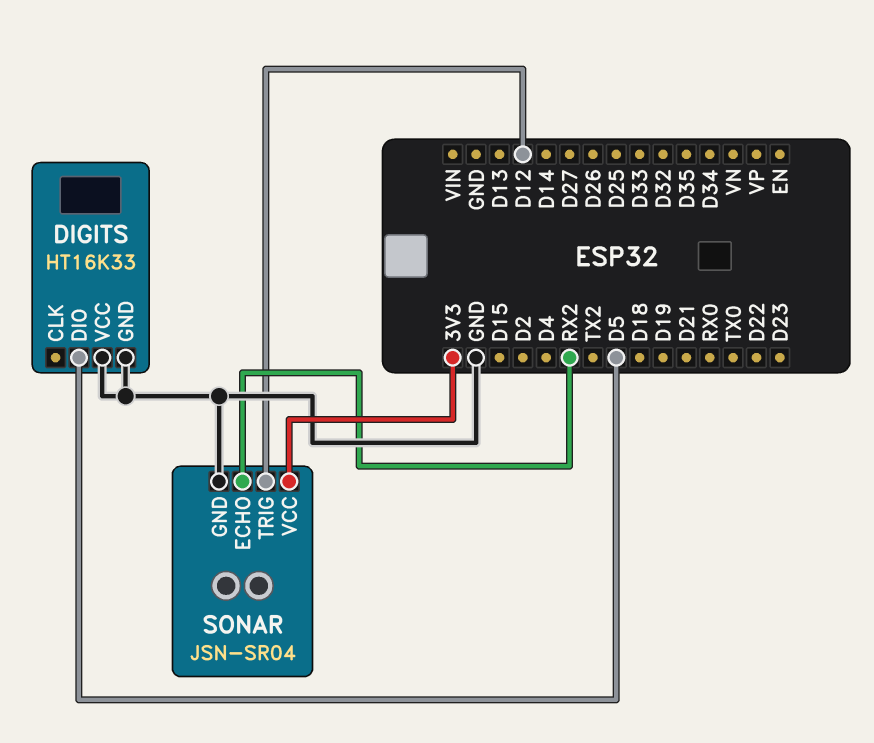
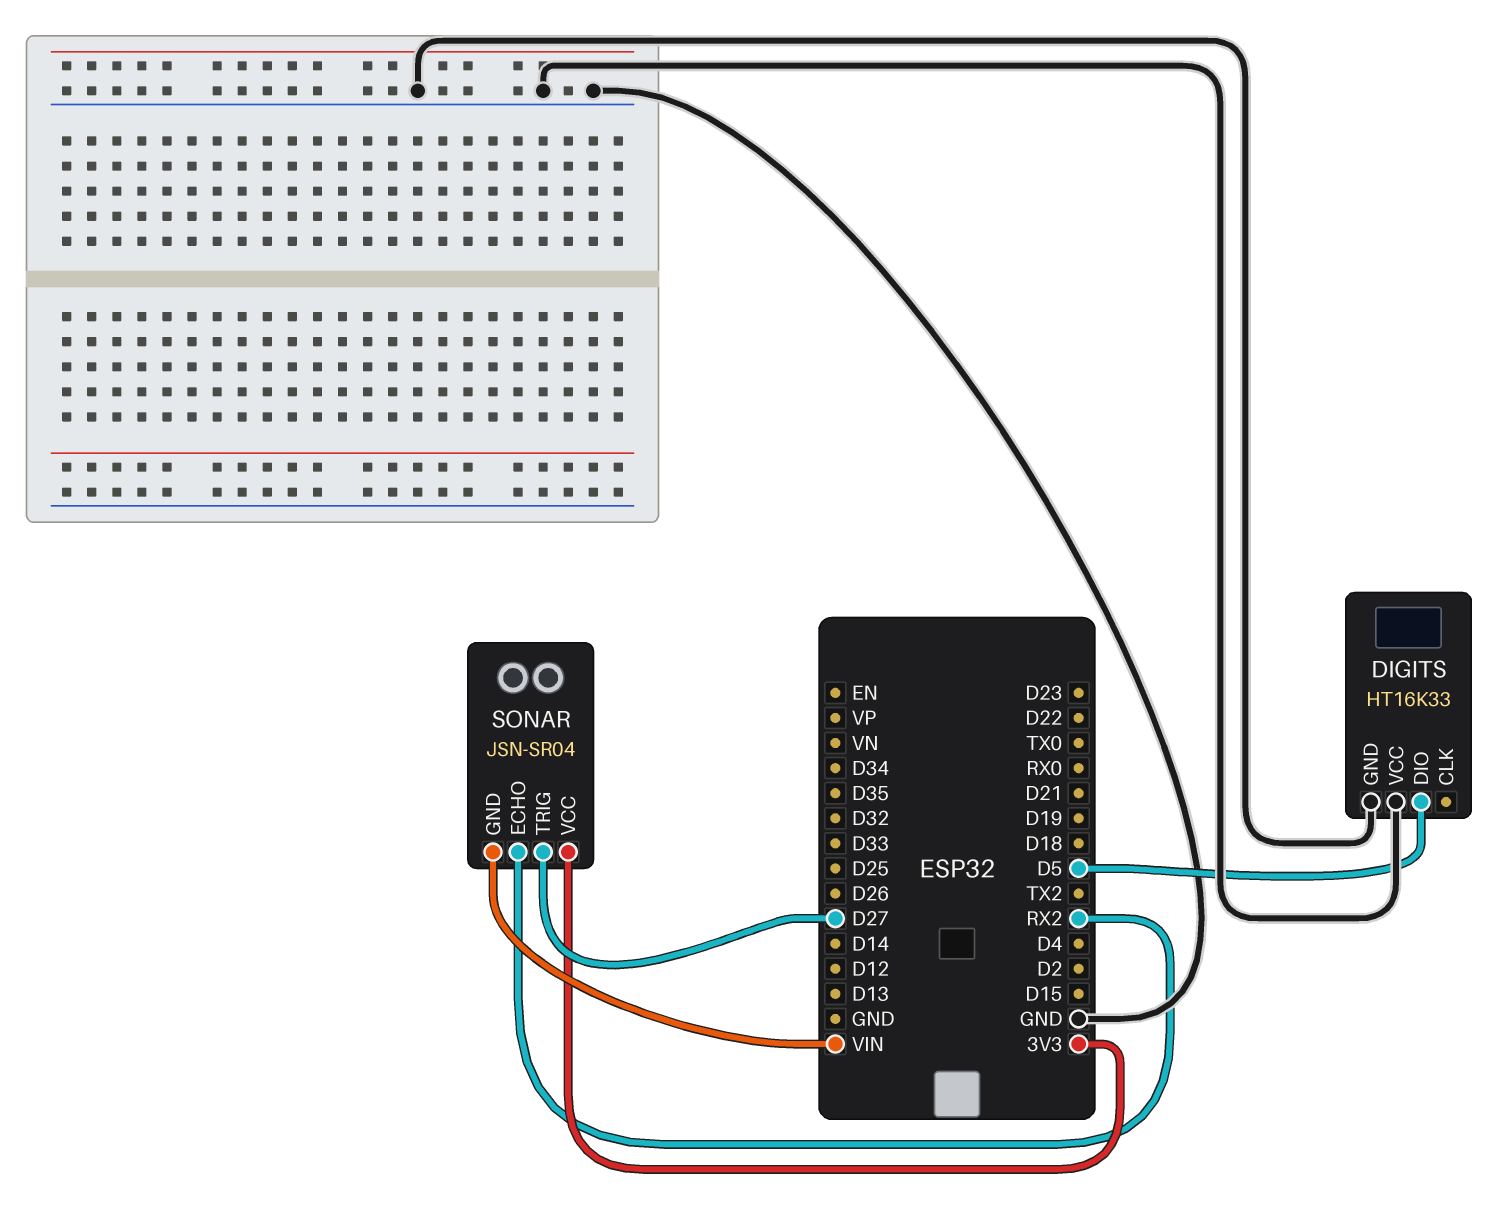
SONAR pin GND: GND -> VIN
SONAR pin TRIG: D12 -> D27

